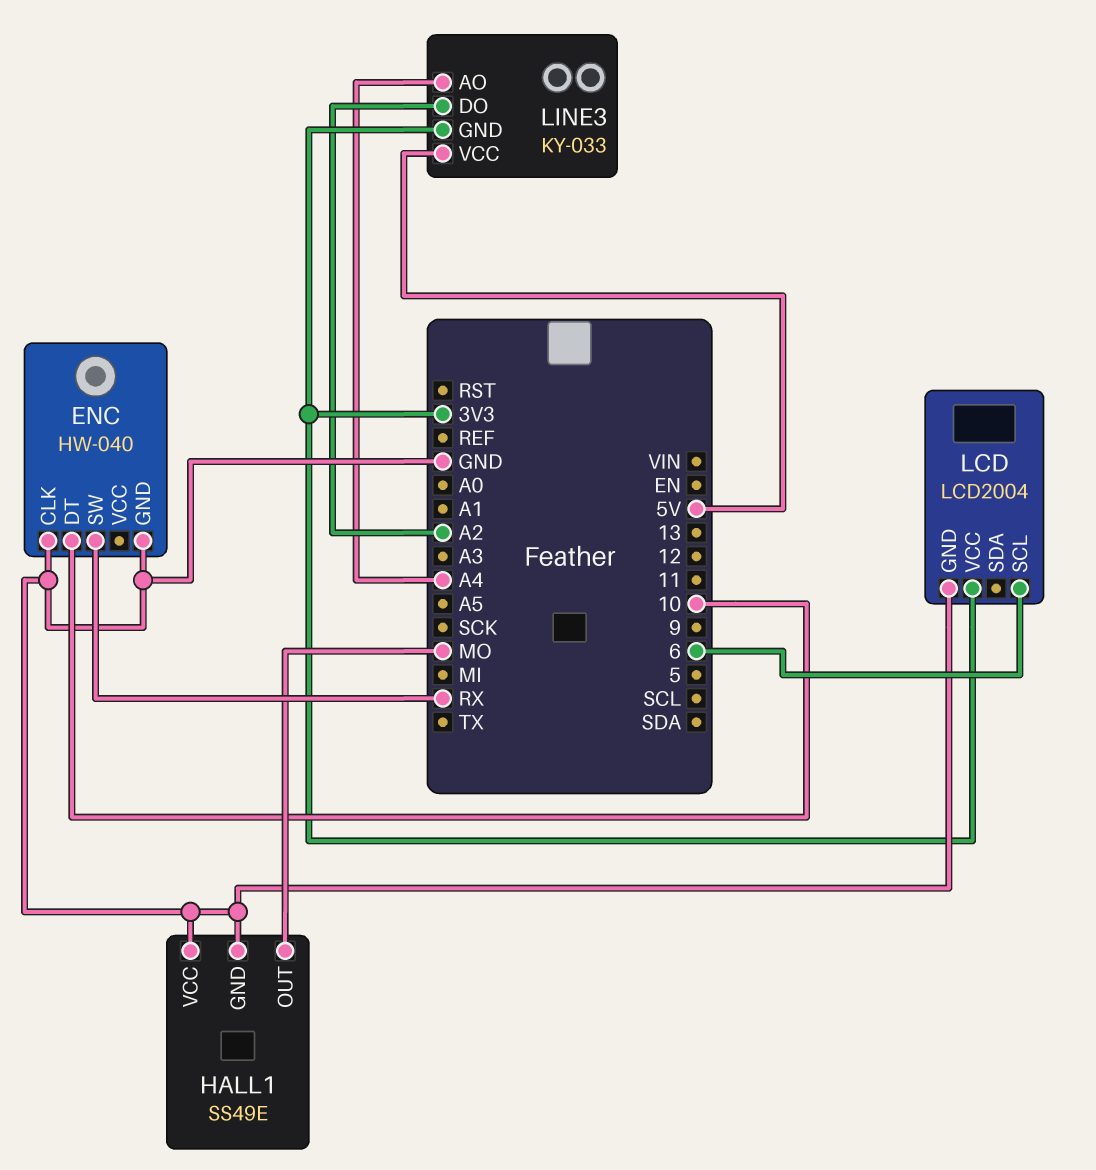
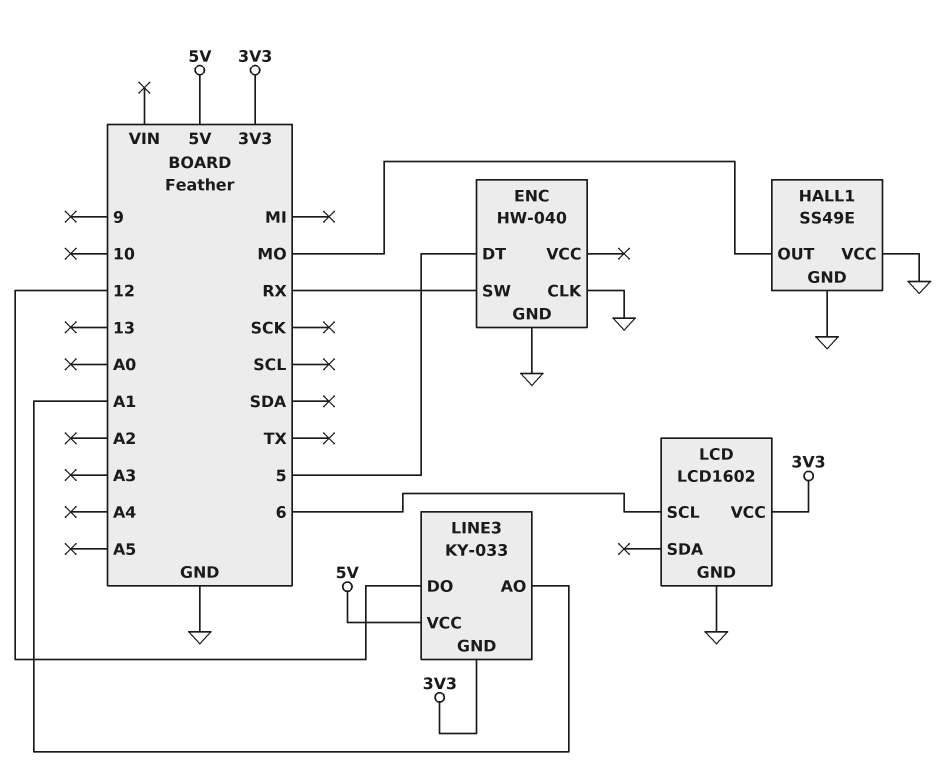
ENC pin DT: 10 -> 5
LCD: LCD2004 -> LCD1602
LINE3 pin AO: A4 -> A1
LINE3 pin DO: A2 -> 12

